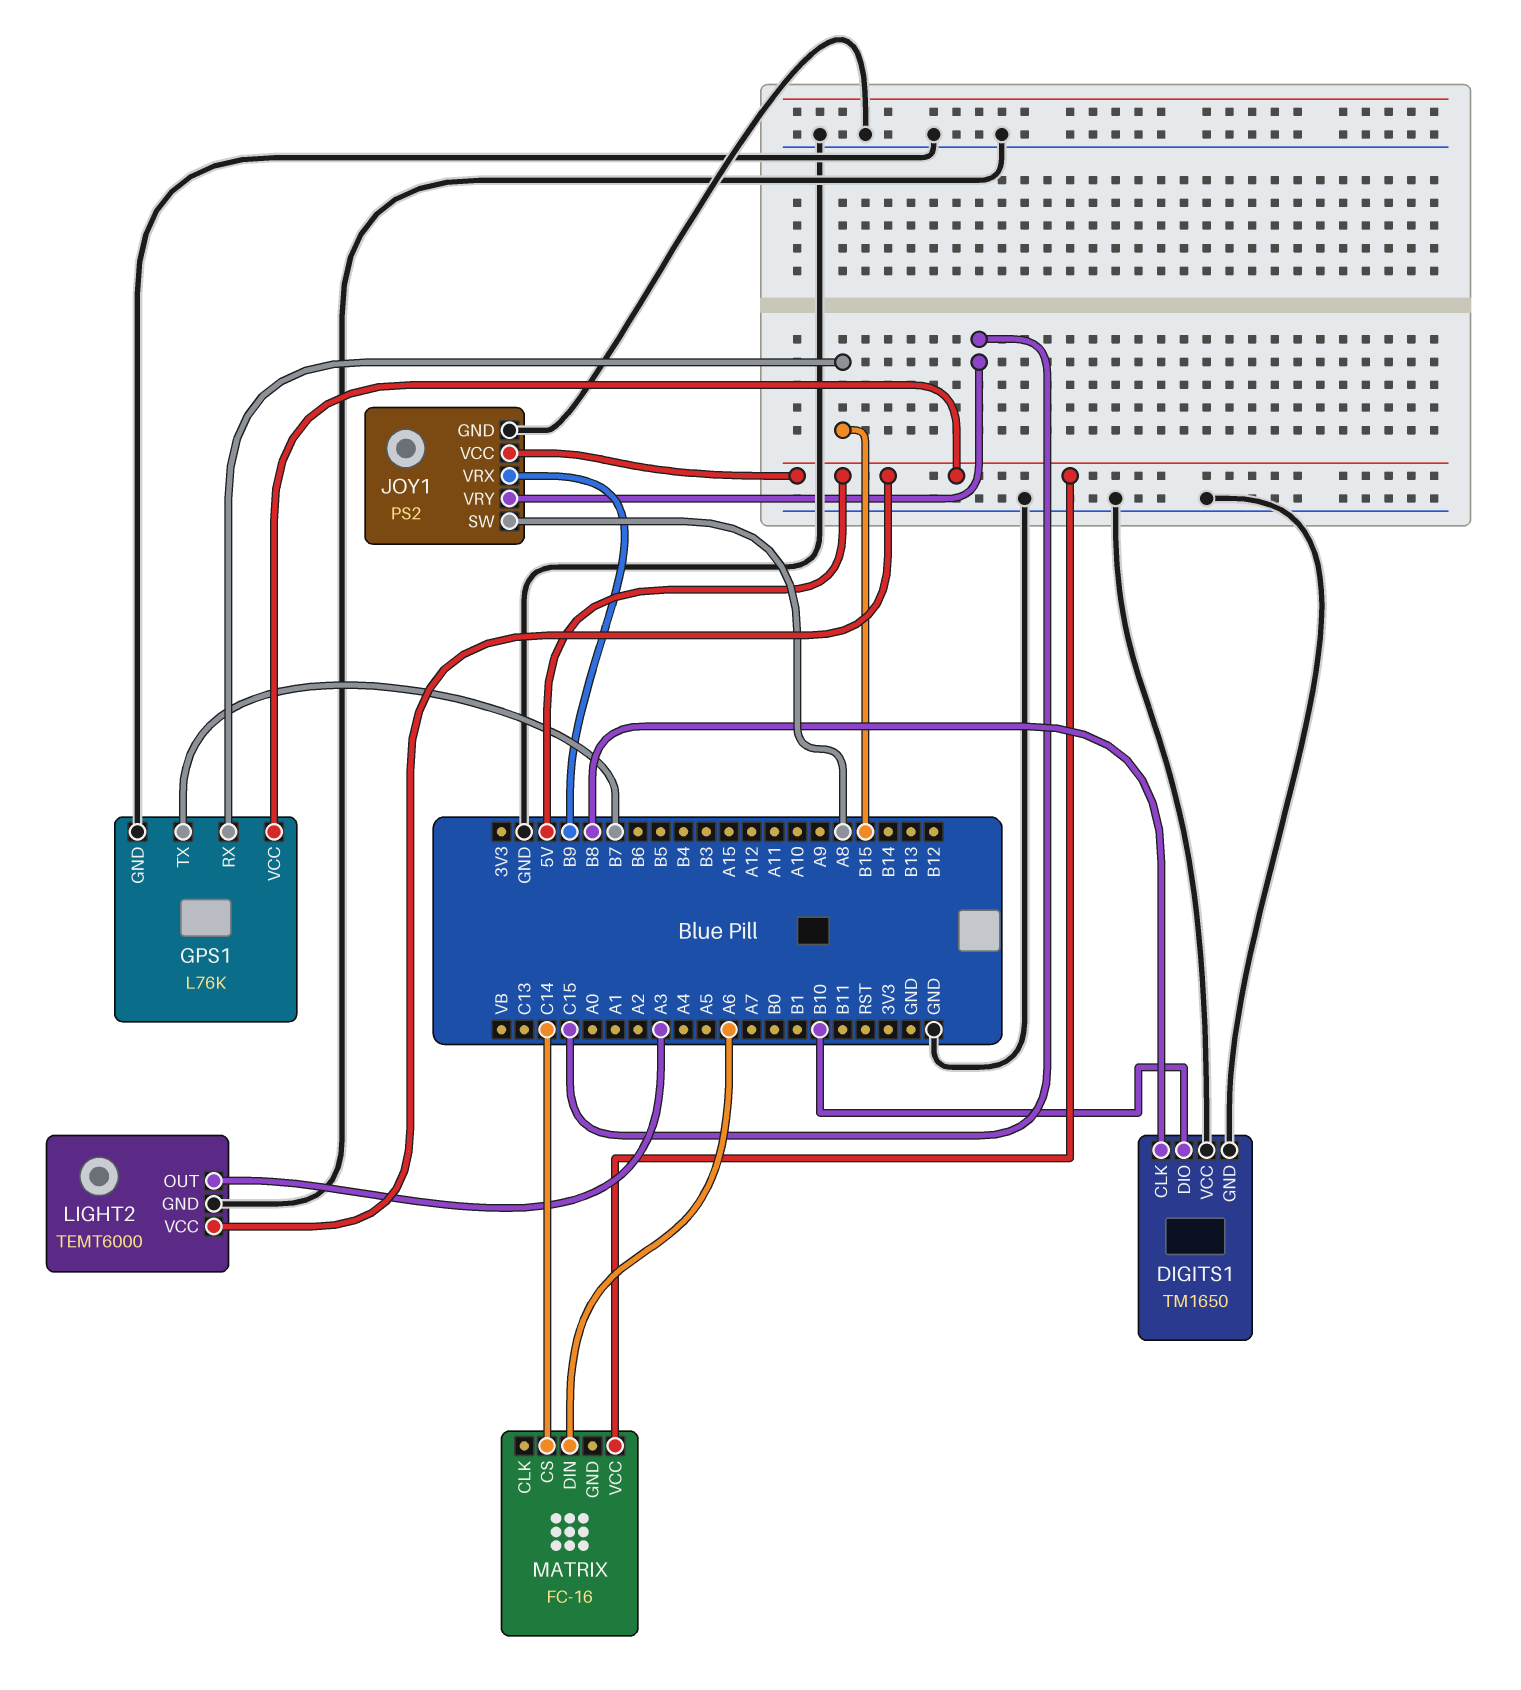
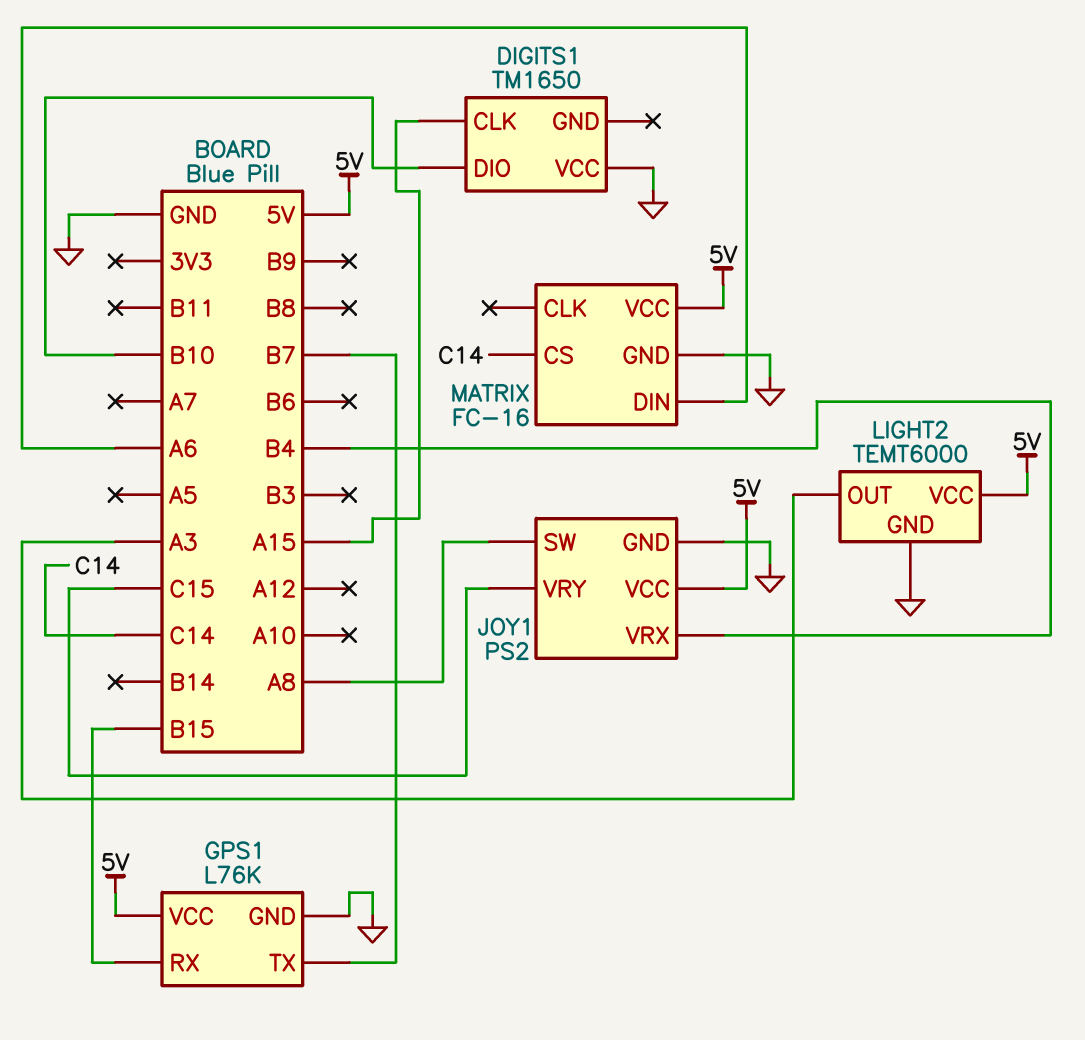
DIGITS1 pin CLK: B8 -> A15
DIGITS1 pin GND: GND -> none
JOY1 pin VRX: B9 -> B4
MATRIX pin GND: none -> GND

